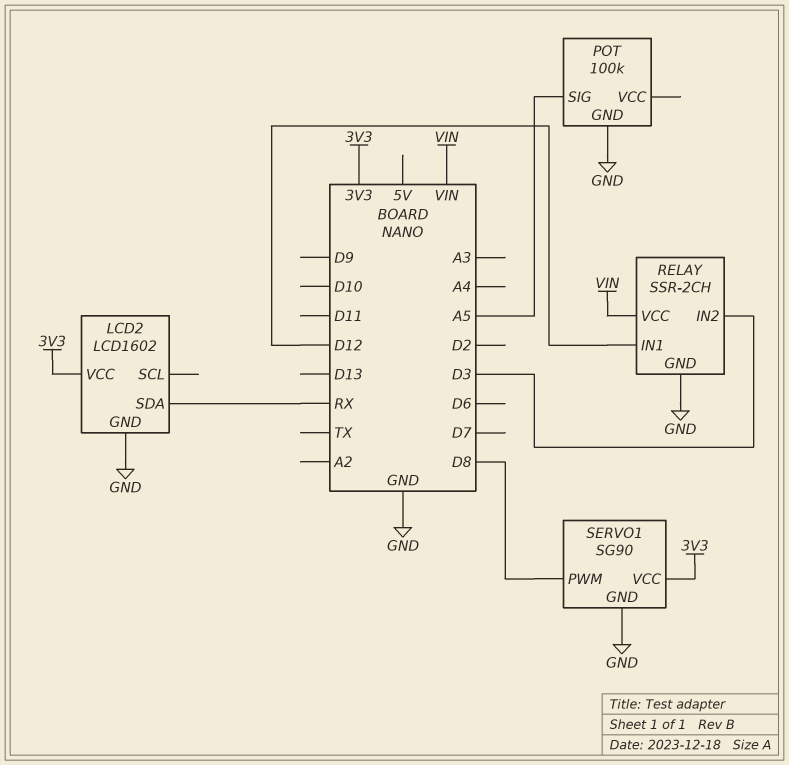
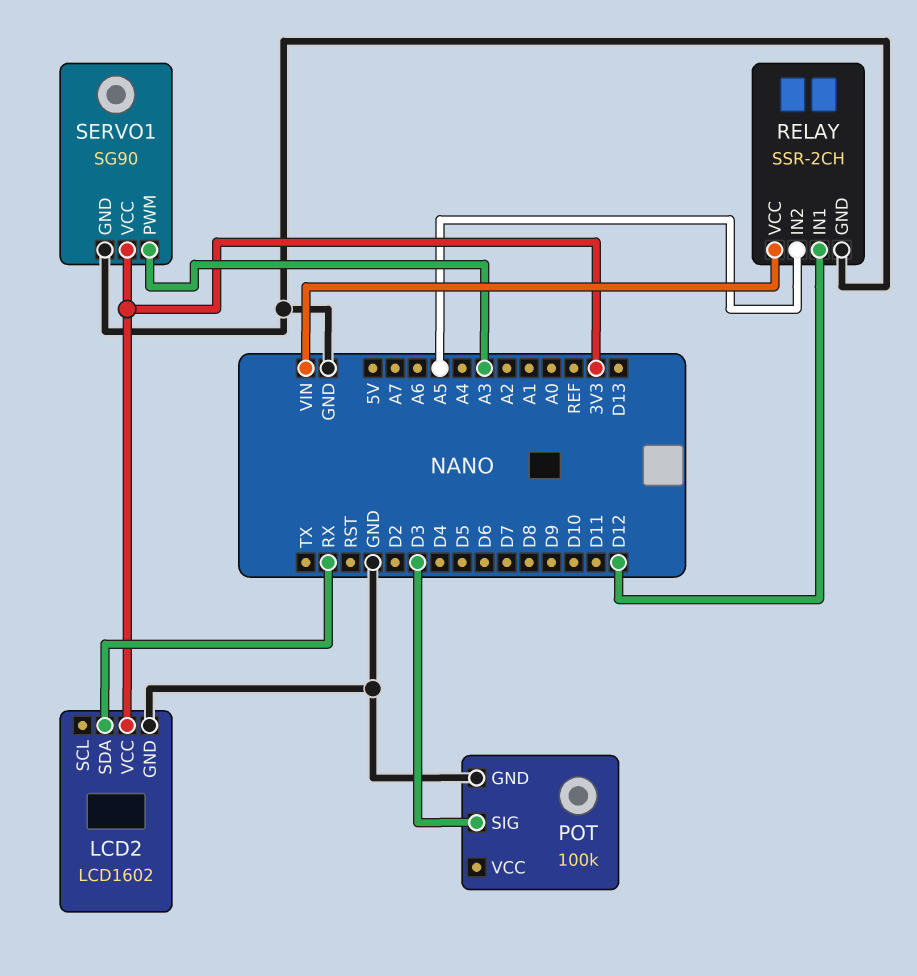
POT pin SIG: A5 -> D3
RELAY pin IN2: D3 -> A5
SERVO1 pin PWM: D8 -> A3

